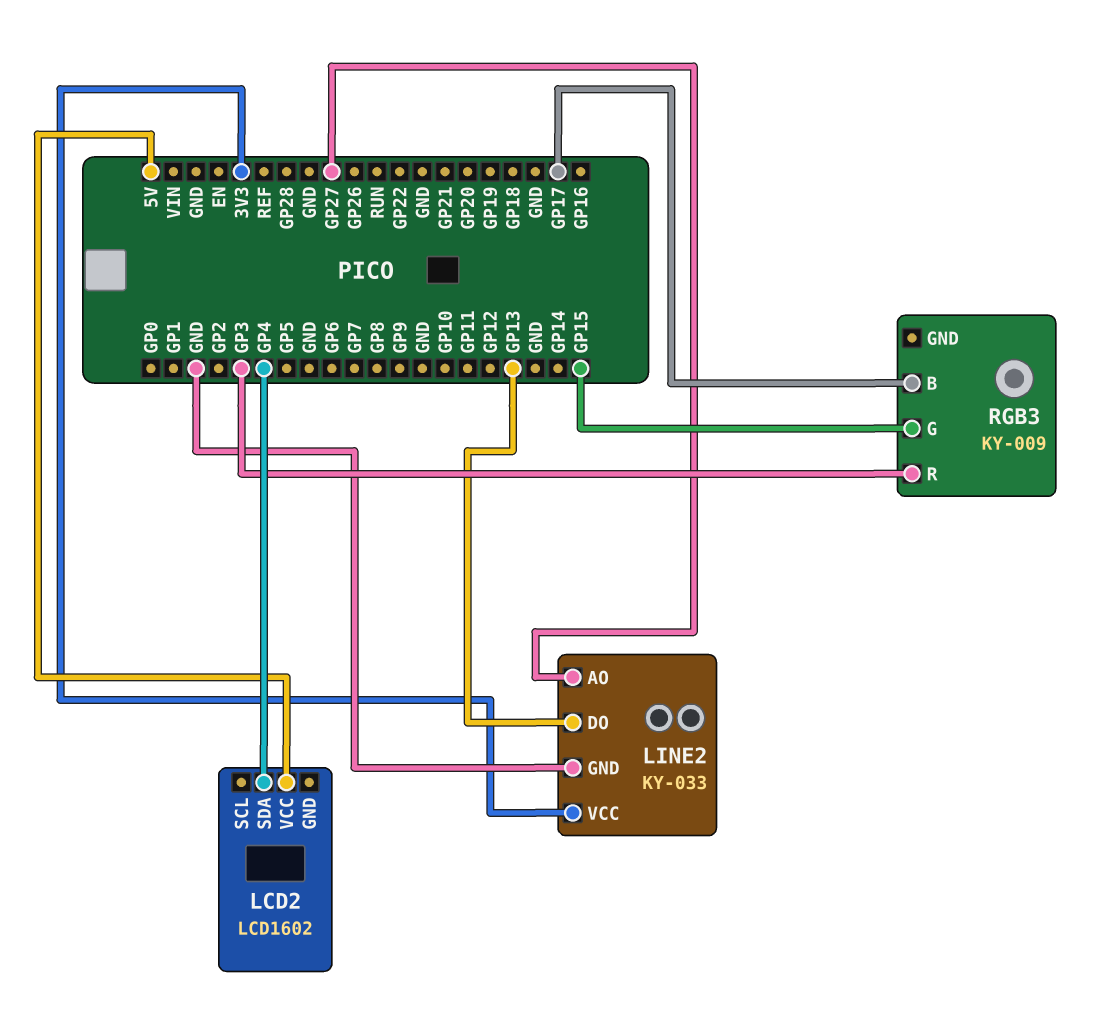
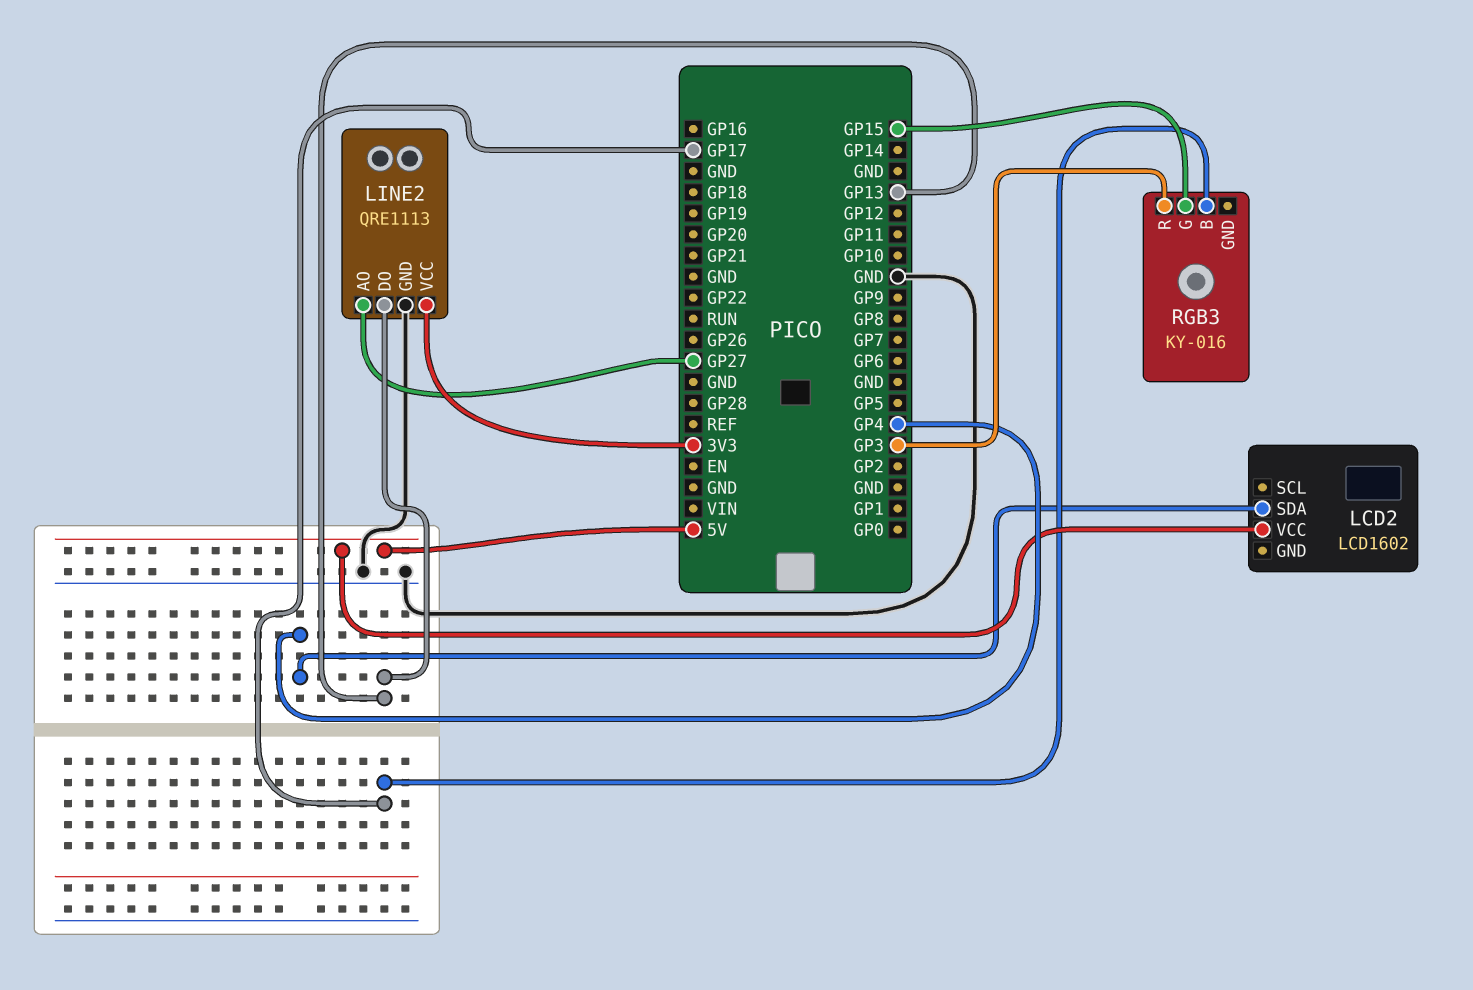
LINE2: KY-033 -> QRE1113
RGB3: KY-009 -> KY-016

